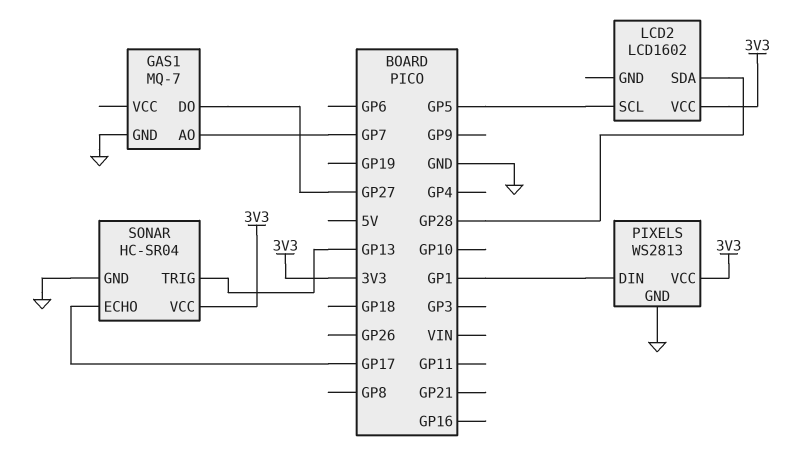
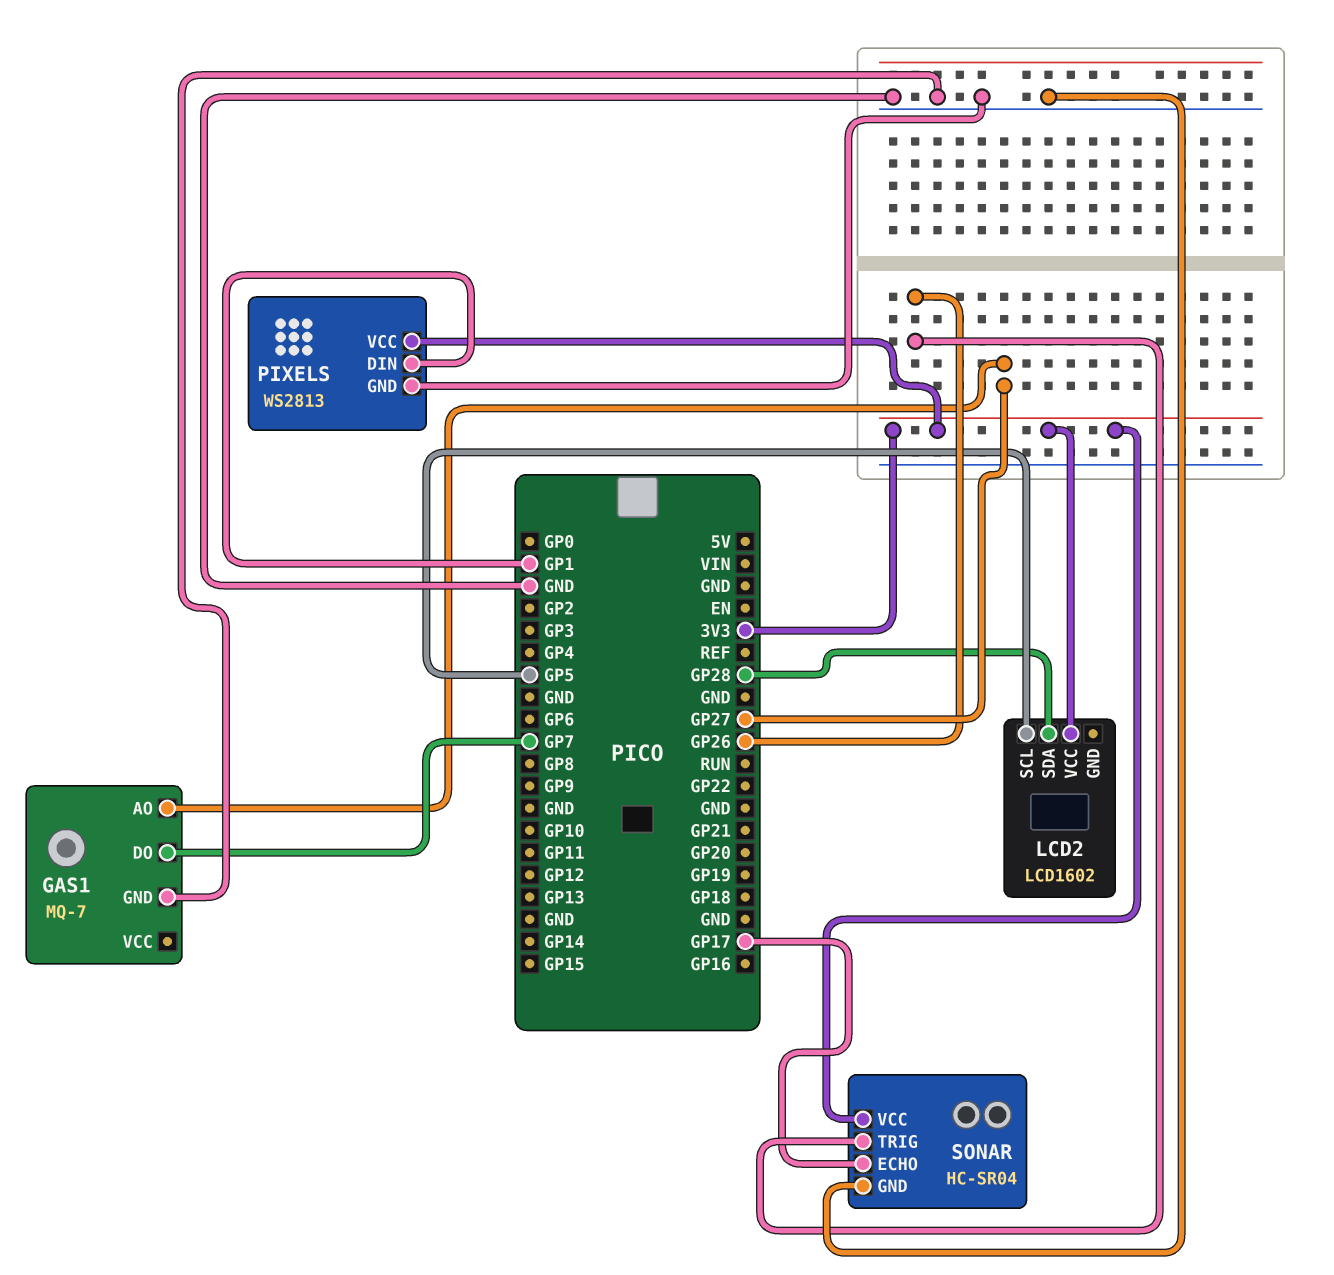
GAS1 pin AO: GP7 -> GP27
GAS1 pin DO: GP27 -> GP7
SONAR pin TRIG: GP13 -> GP26

